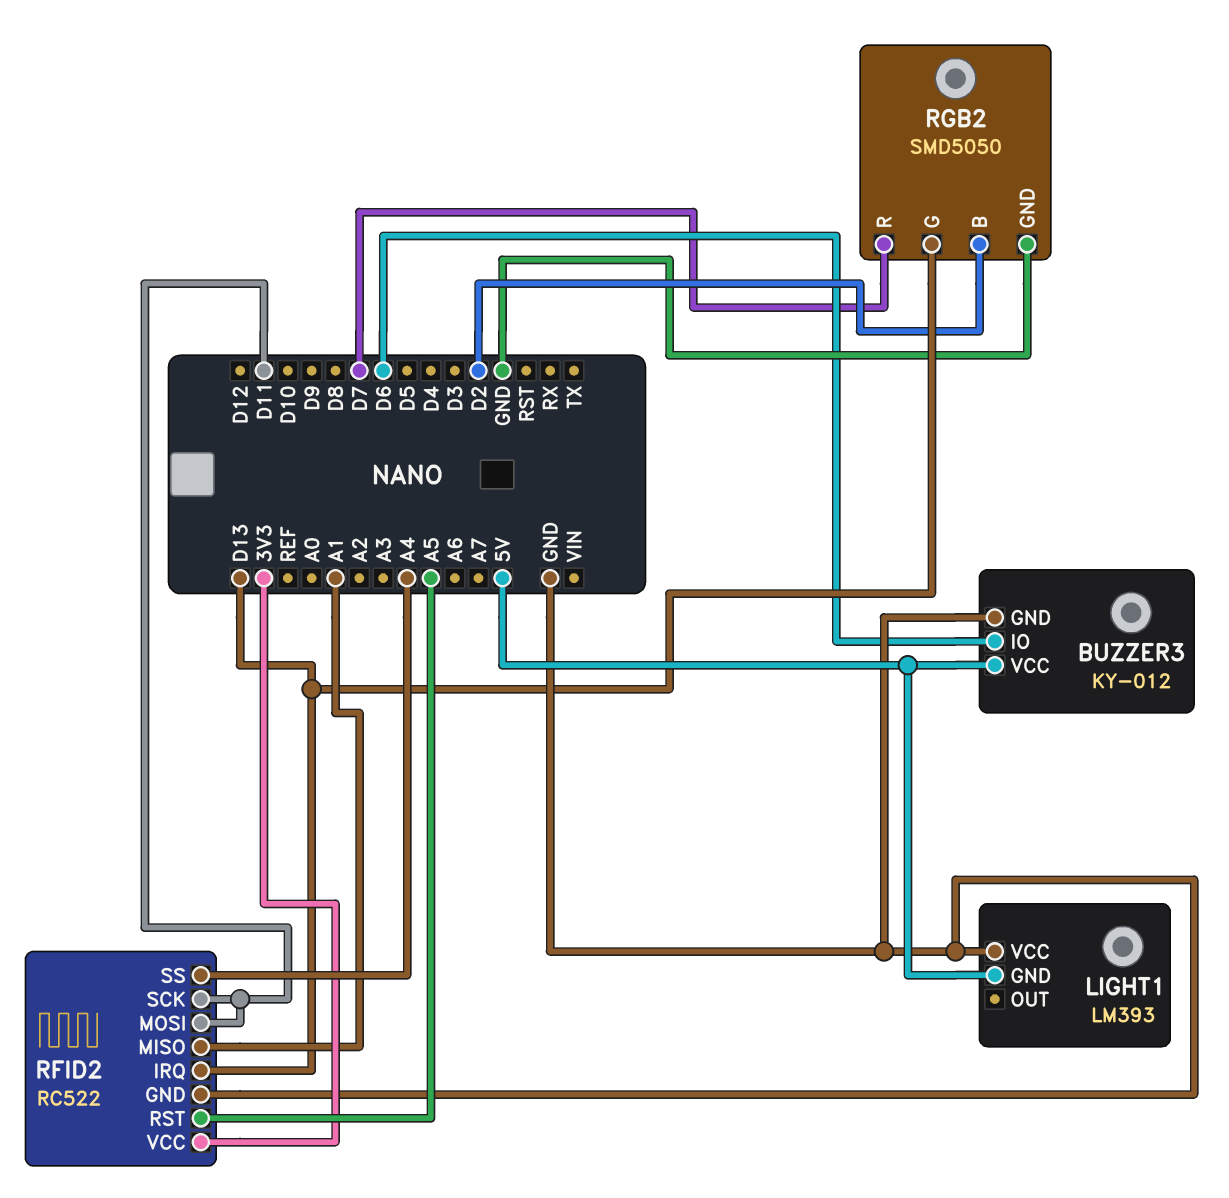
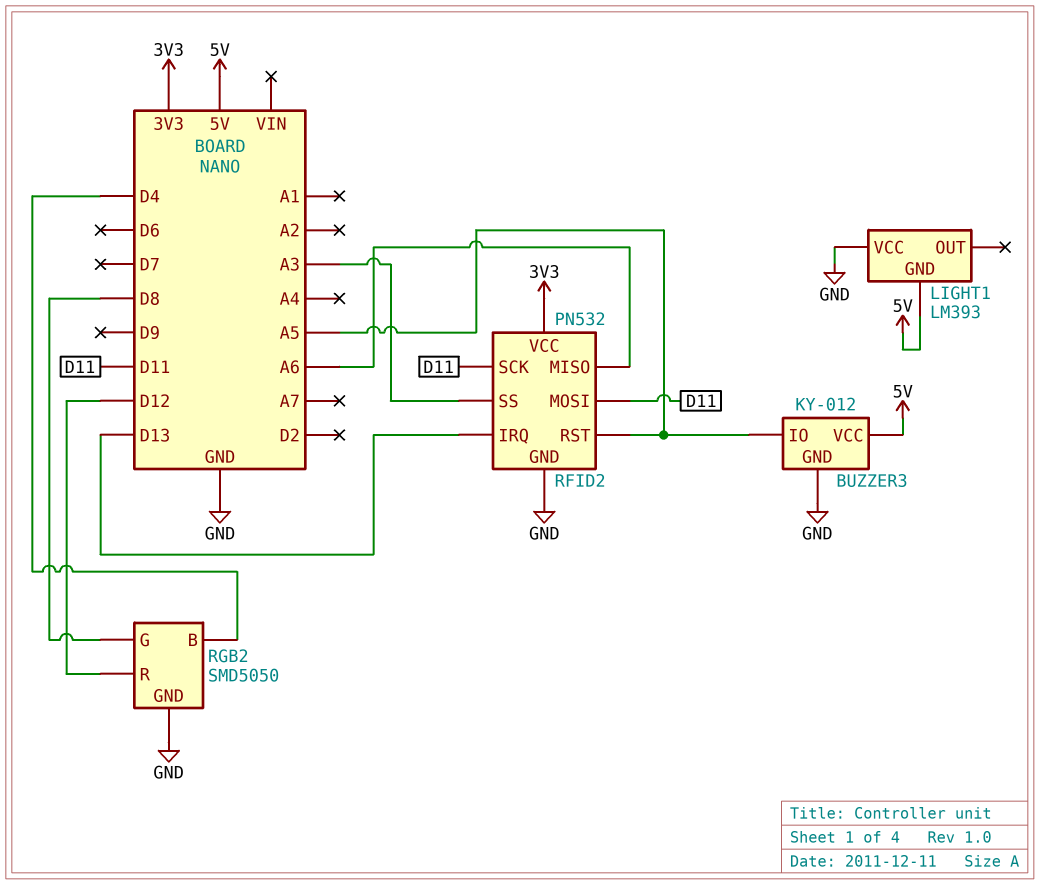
BUZZER3 pin IO: D6 -> A5
RFID2: RC522 -> PN532
RFID2 pin MISO: A1 -> A6
RFID2 pin SS: A4 -> A3
RGB2 pin B: D2 -> D4
RGB2 pin G: D13 -> D8
RGB2 pin R: D7 -> D12

